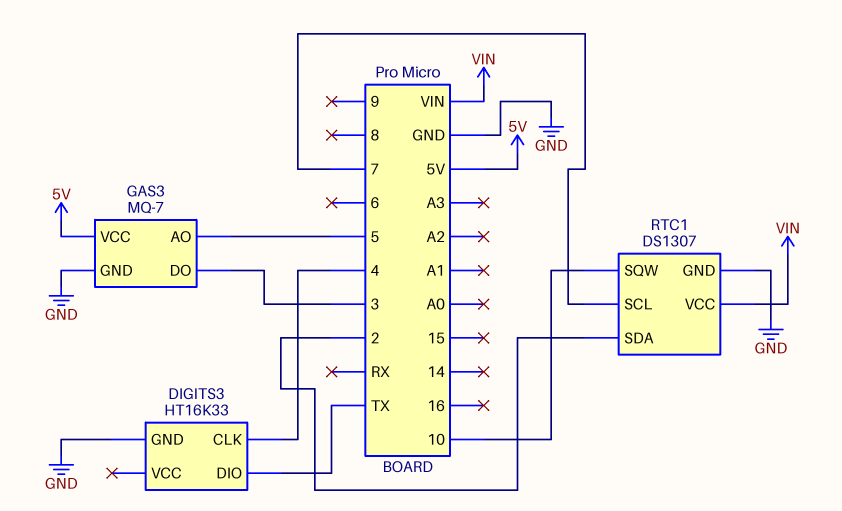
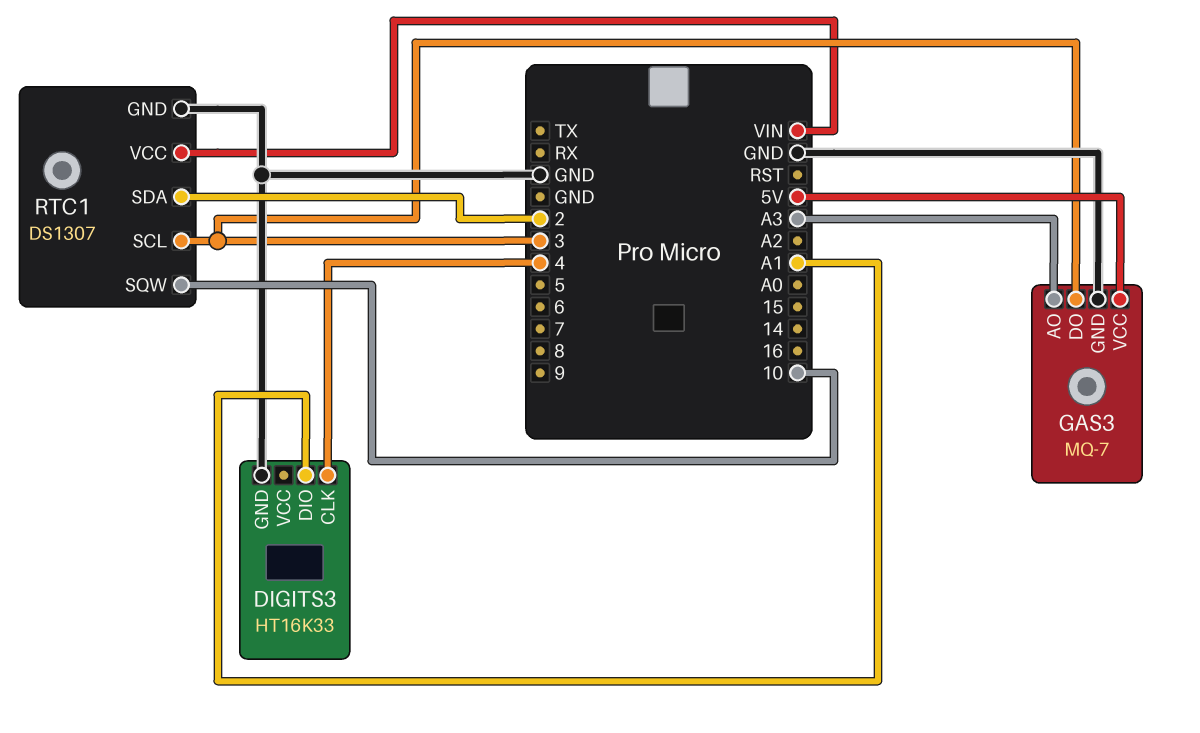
DIGITS3 pin DIO: TX -> A1
GAS3 pin AO: 5 -> A3
RTC1 pin SCL: 7 -> 3

